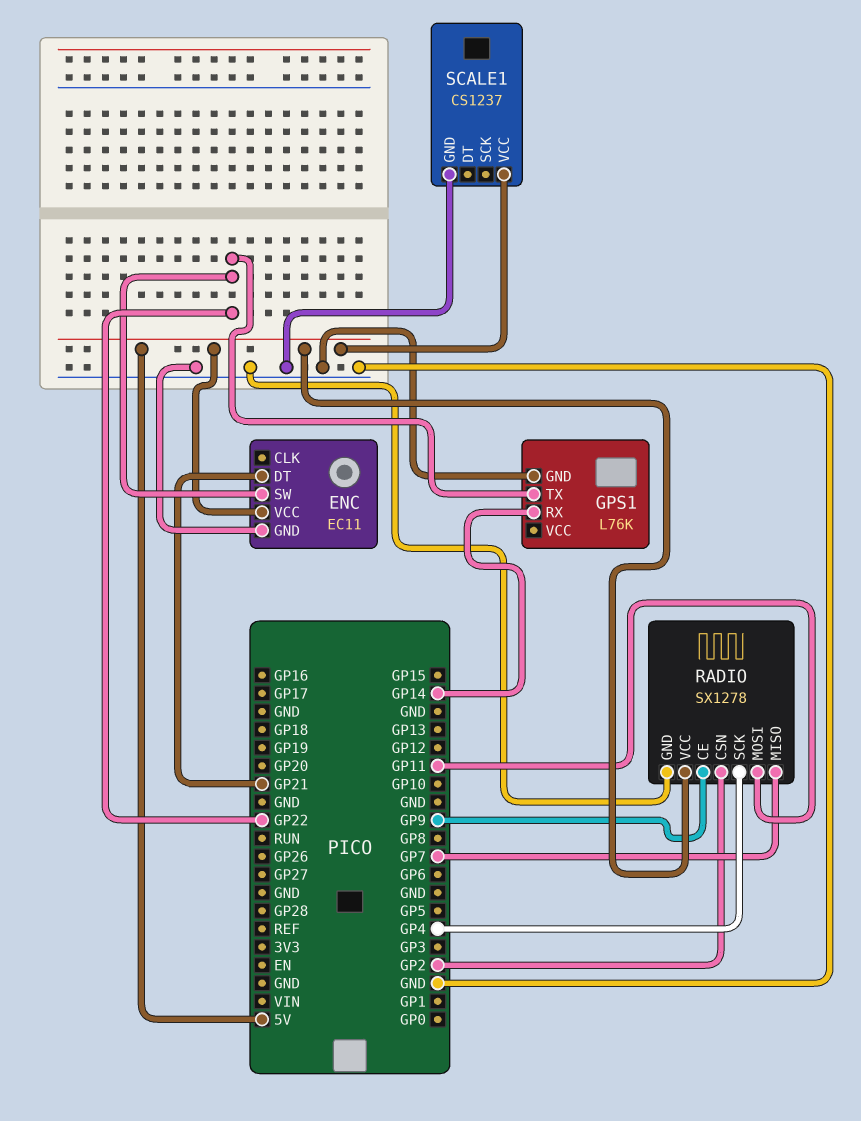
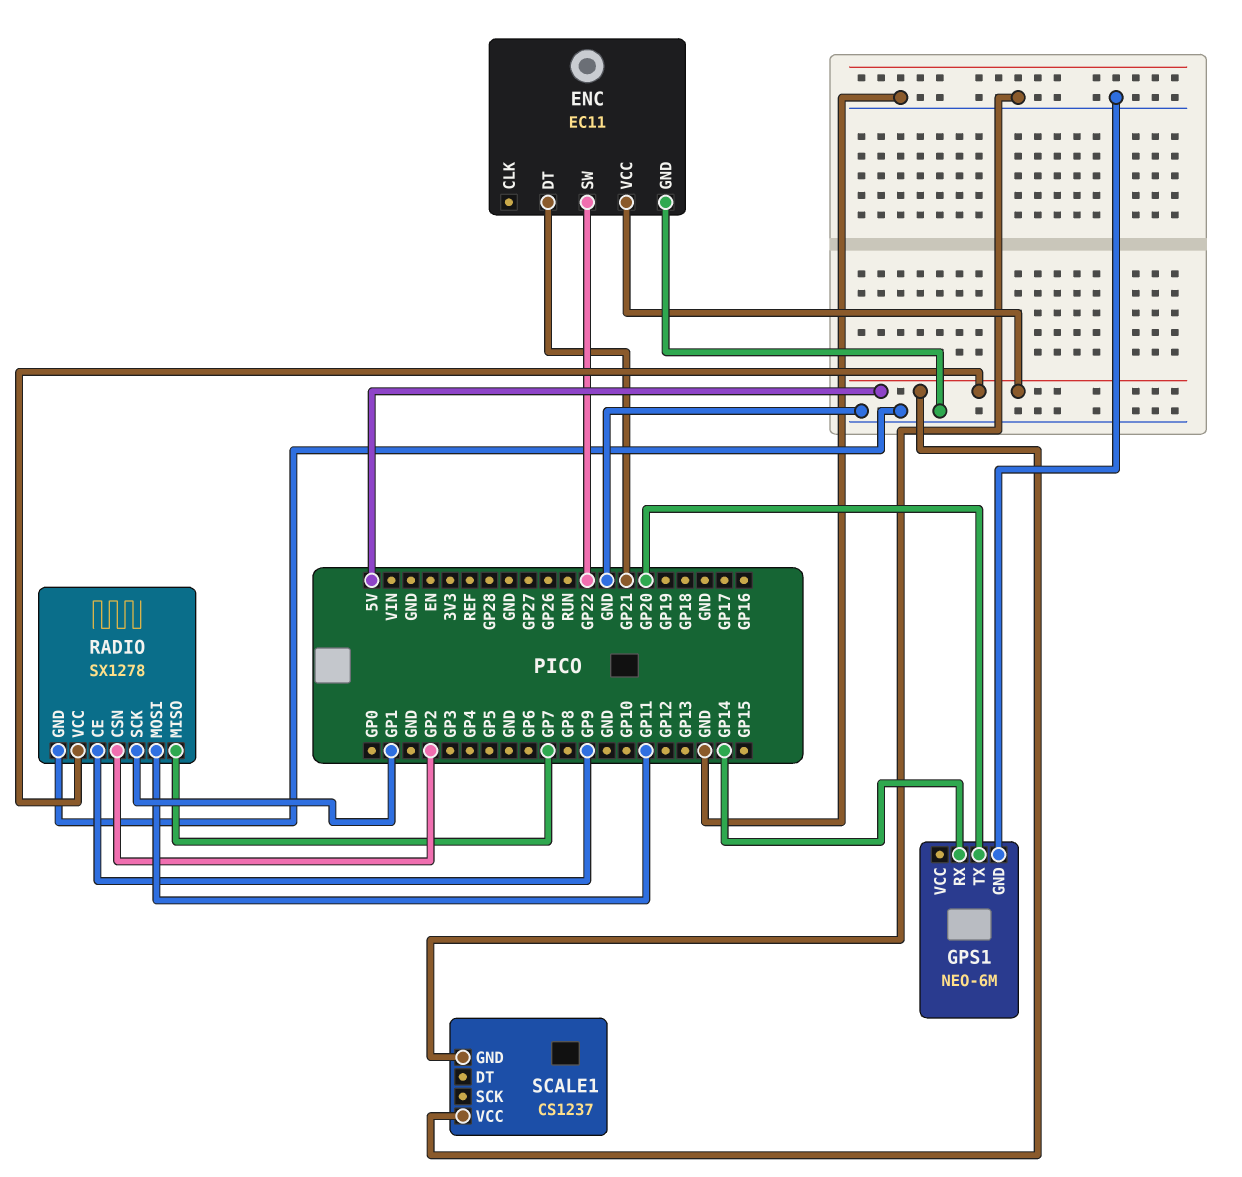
GPS1: L76K -> NEO-6M
GPS1 pin TX: GP22 -> GP20
RADIO pin SCK: GP4 -> GP1

